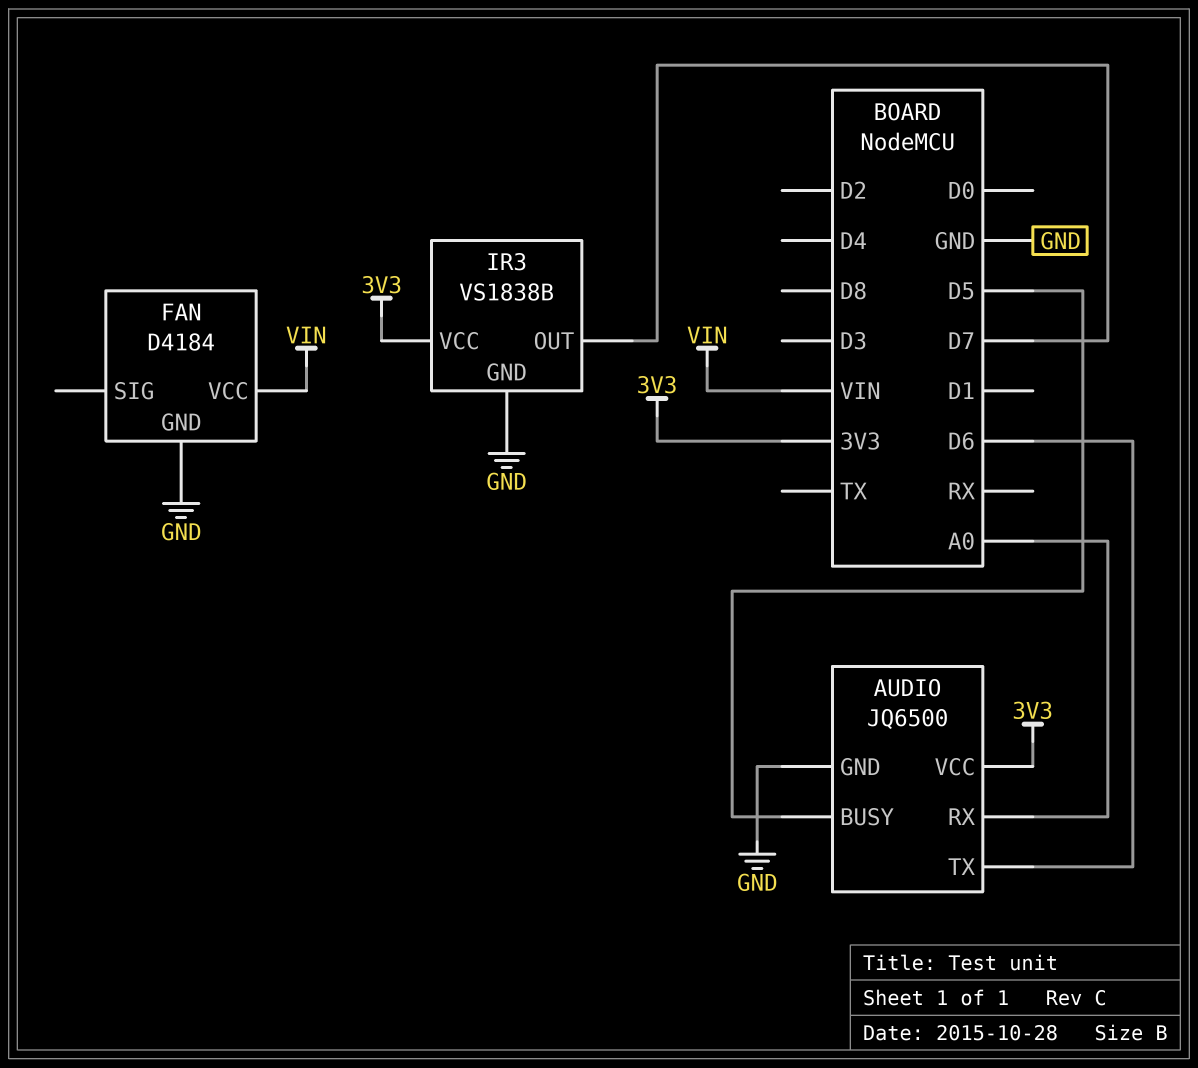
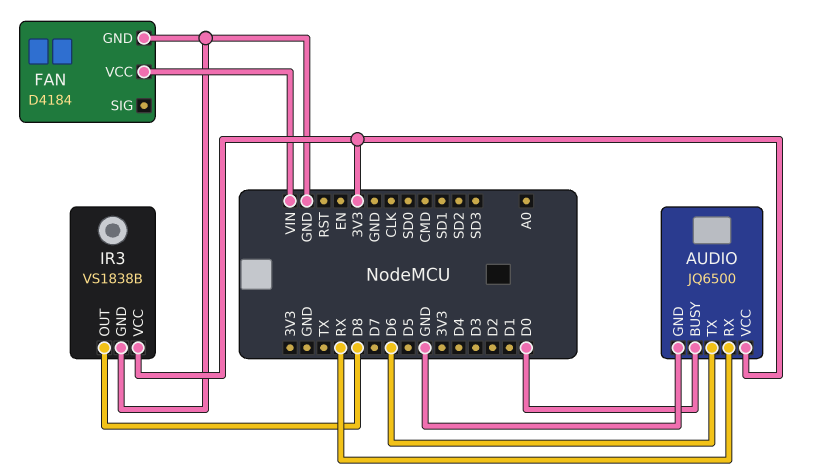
AUDIO pin BUSY: D5 -> D0
AUDIO pin RX: A0 -> RX
IR3 pin OUT: D7 -> D8

